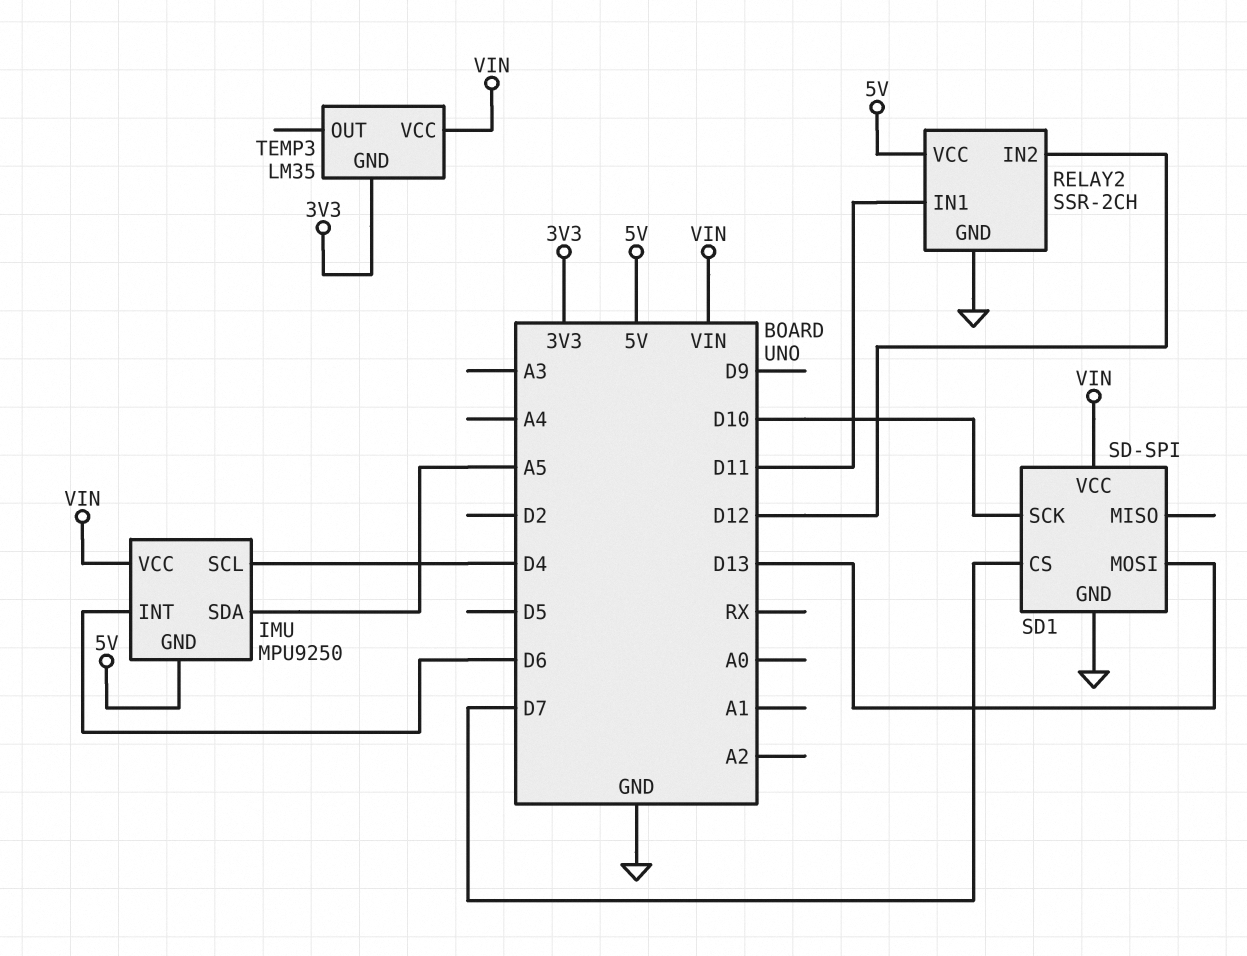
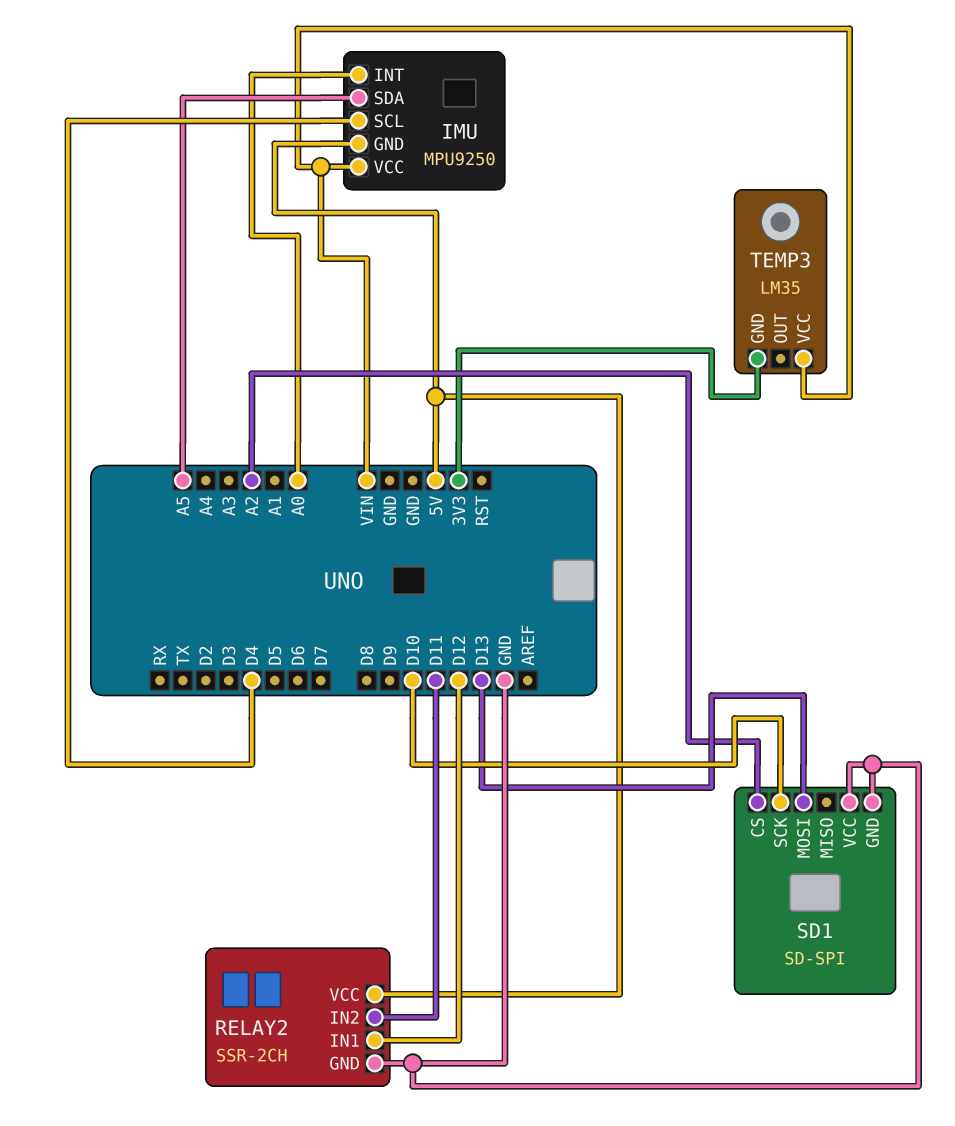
IMU pin INT: D6 -> A0
RELAY2 pin IN1: D11 -> D12
RELAY2 pin IN2: D12 -> D11
SD1 pin CS: D7 -> A2
SD1 pin VCC: VIN -> GND

